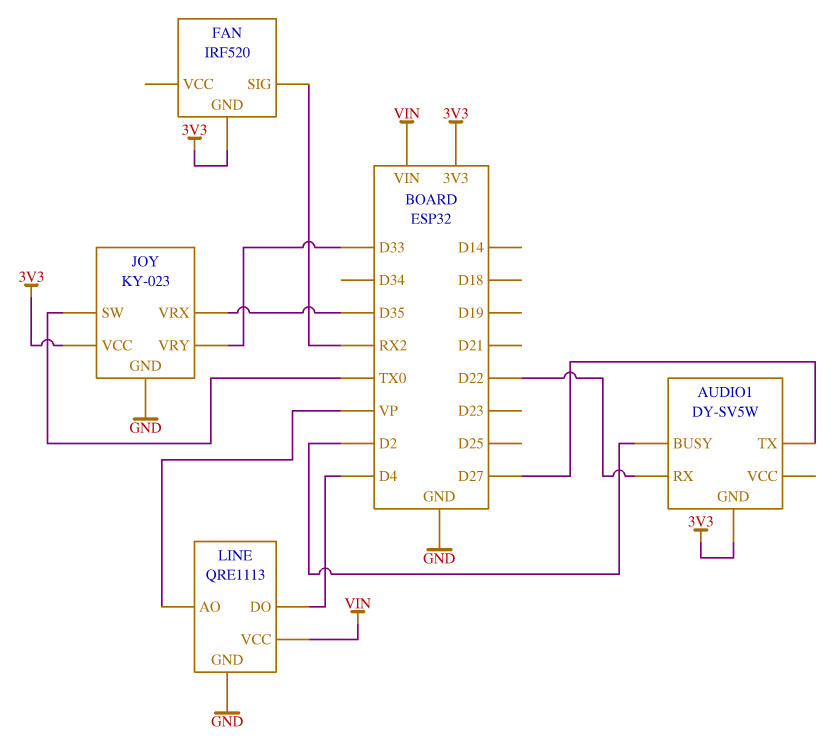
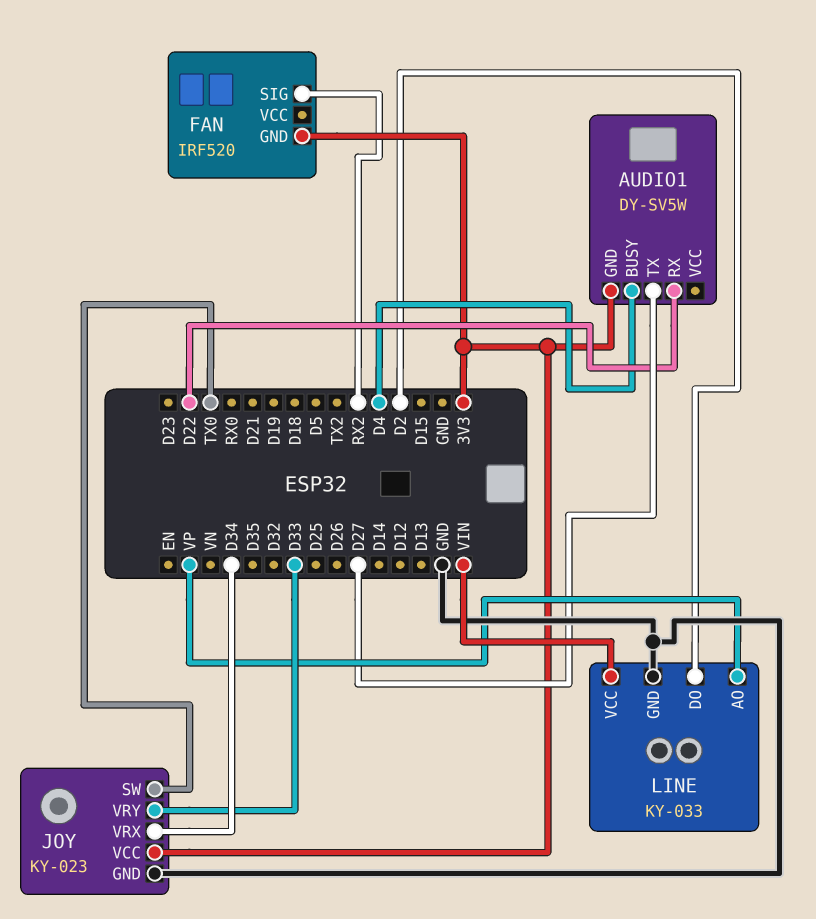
AUDIO1 pin BUSY: D2 -> D4
JOY pin VRX: D35 -> D34
LINE: QRE1113 -> KY-033
LINE pin DO: D4 -> D2

